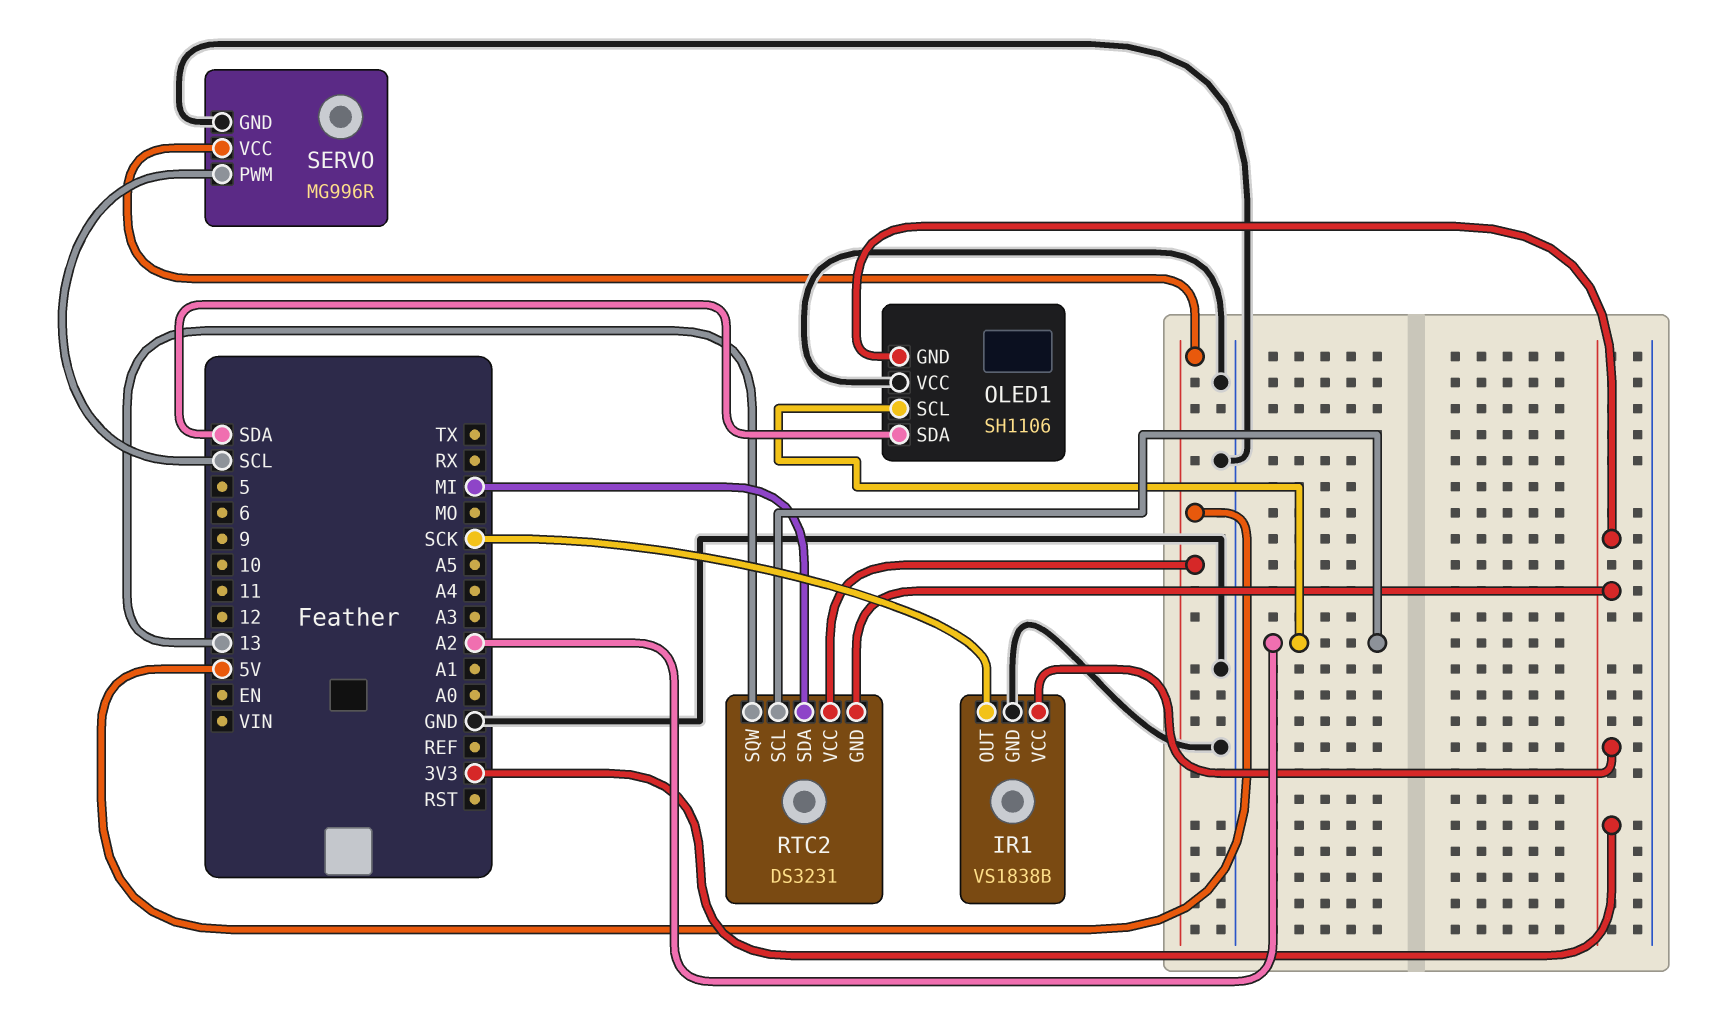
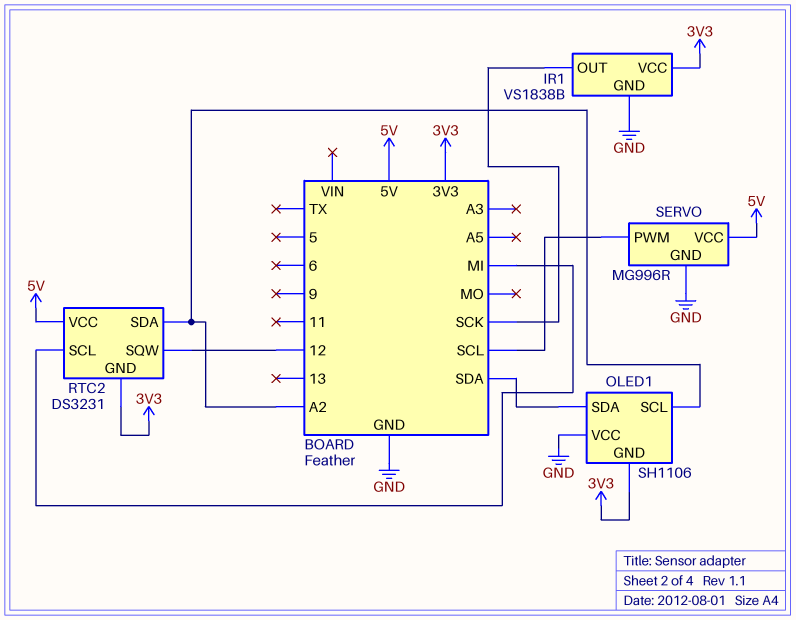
RTC2 pin SCL: A2 -> MI
RTC2 pin SDA: MI -> A2
RTC2 pin SQW: 13 -> 12

